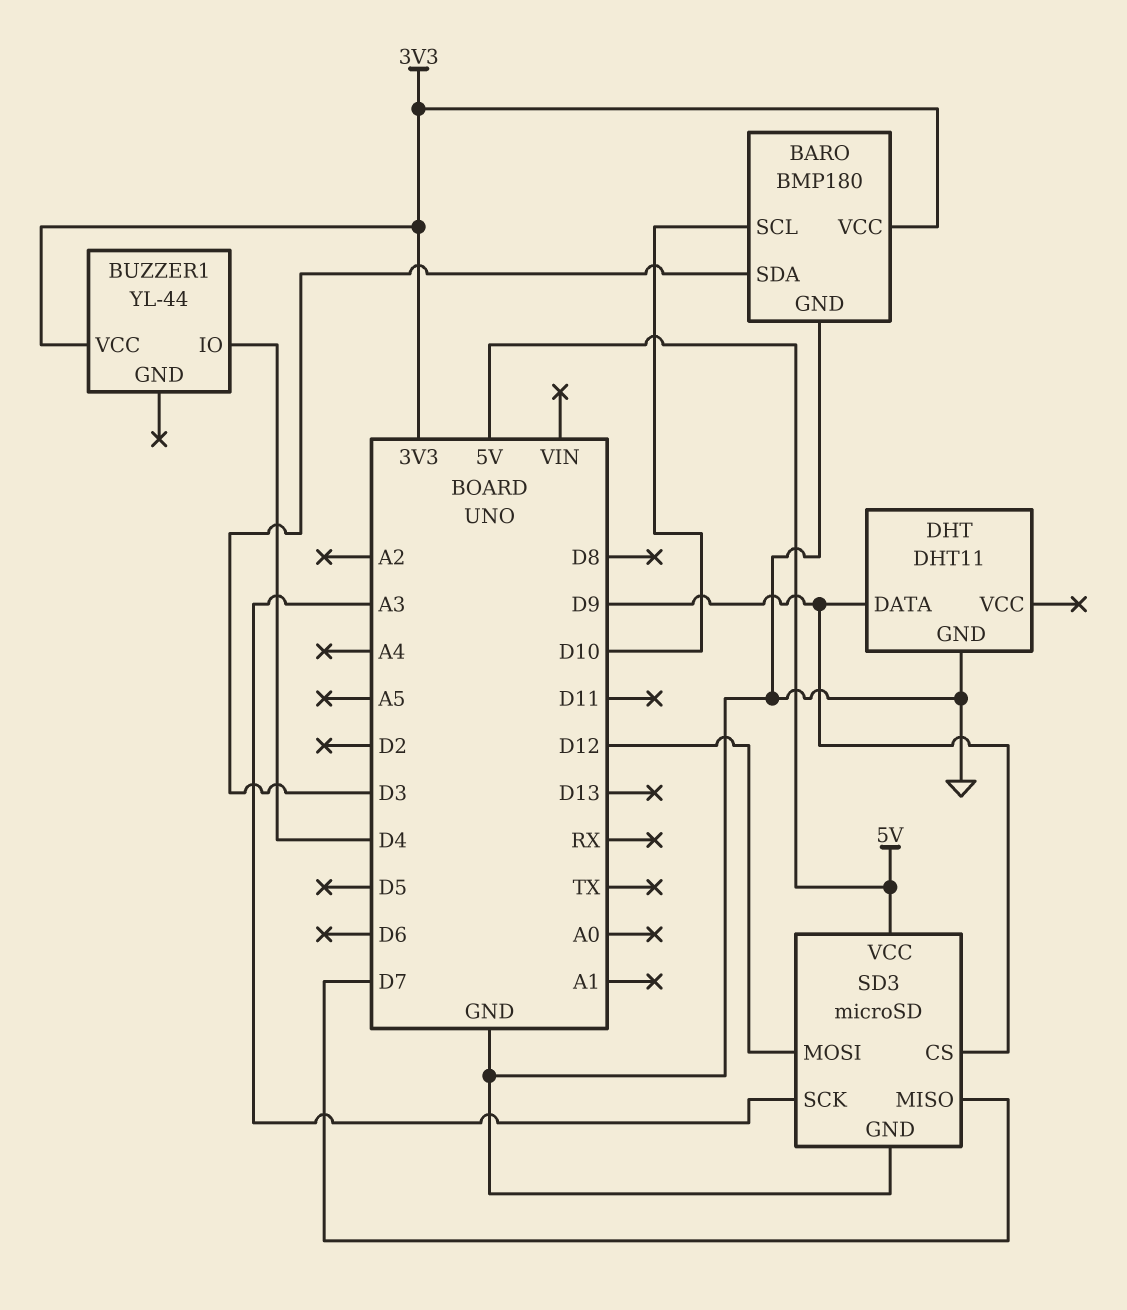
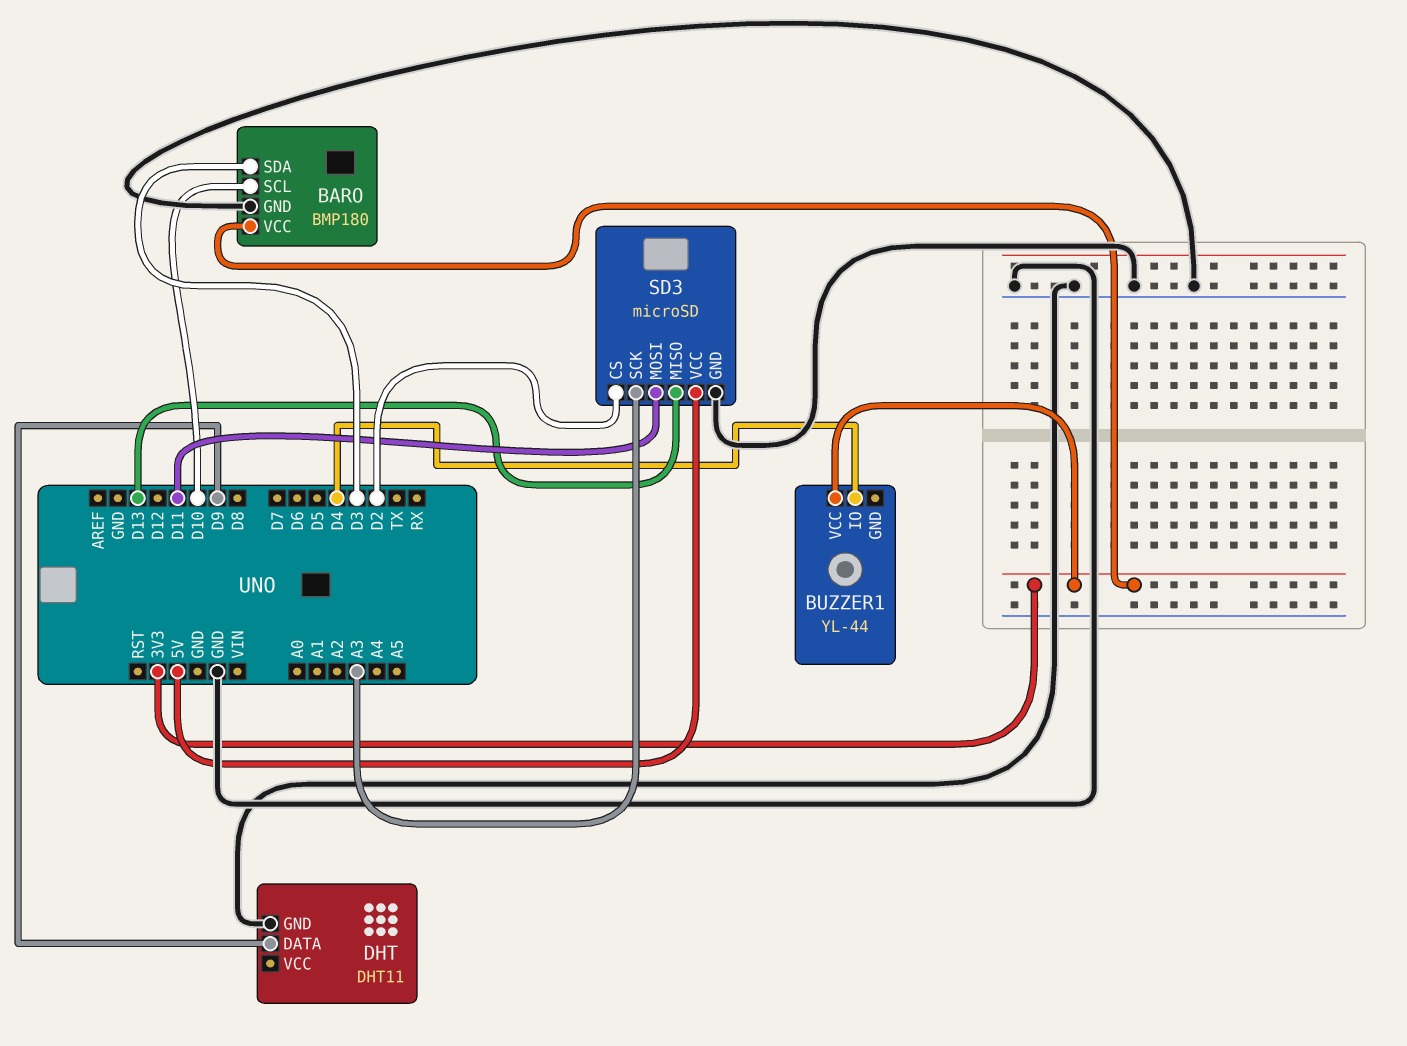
SD3 pin CS: D9 -> D2
SD3 pin MISO: D7 -> D13
SD3 pin MOSI: D12 -> D11

